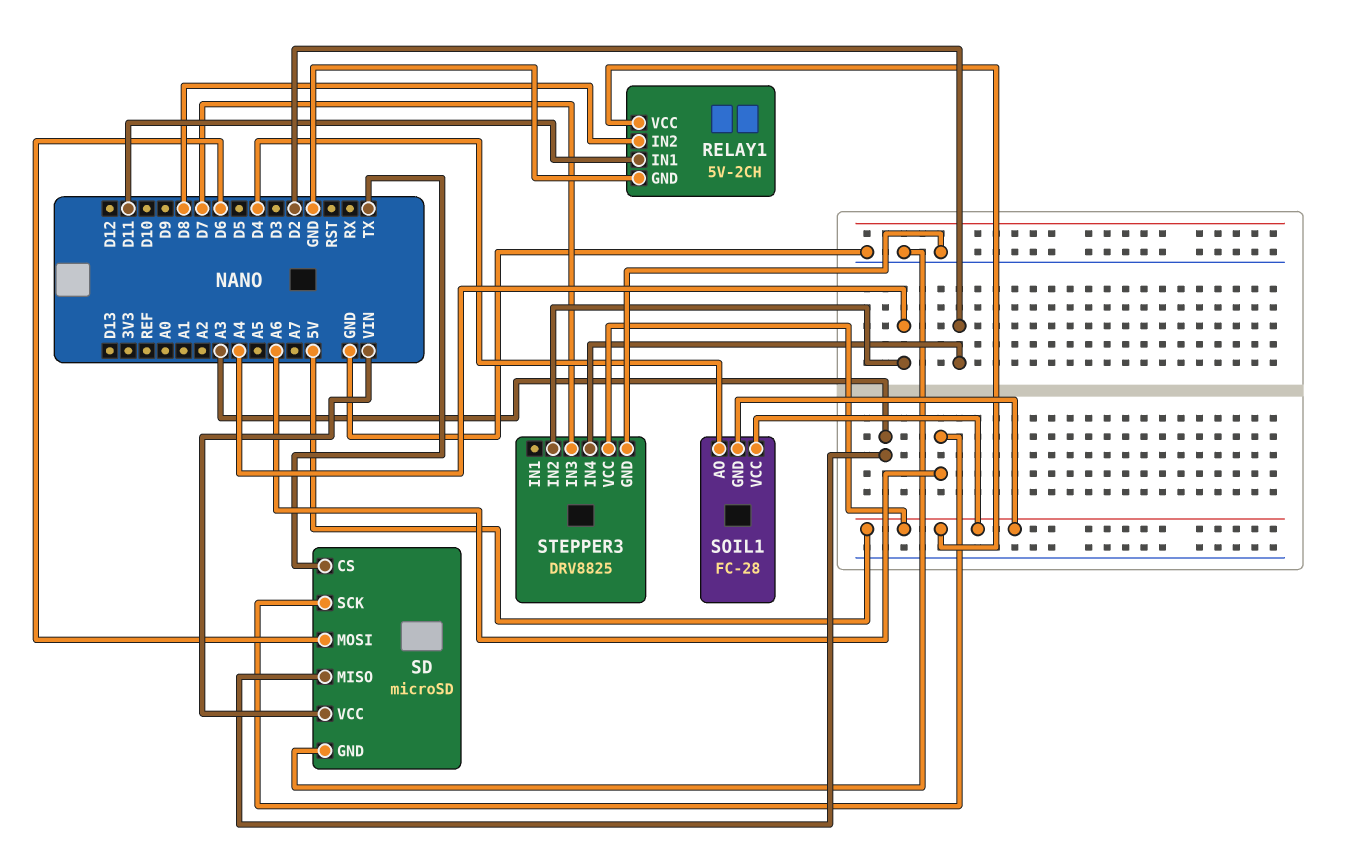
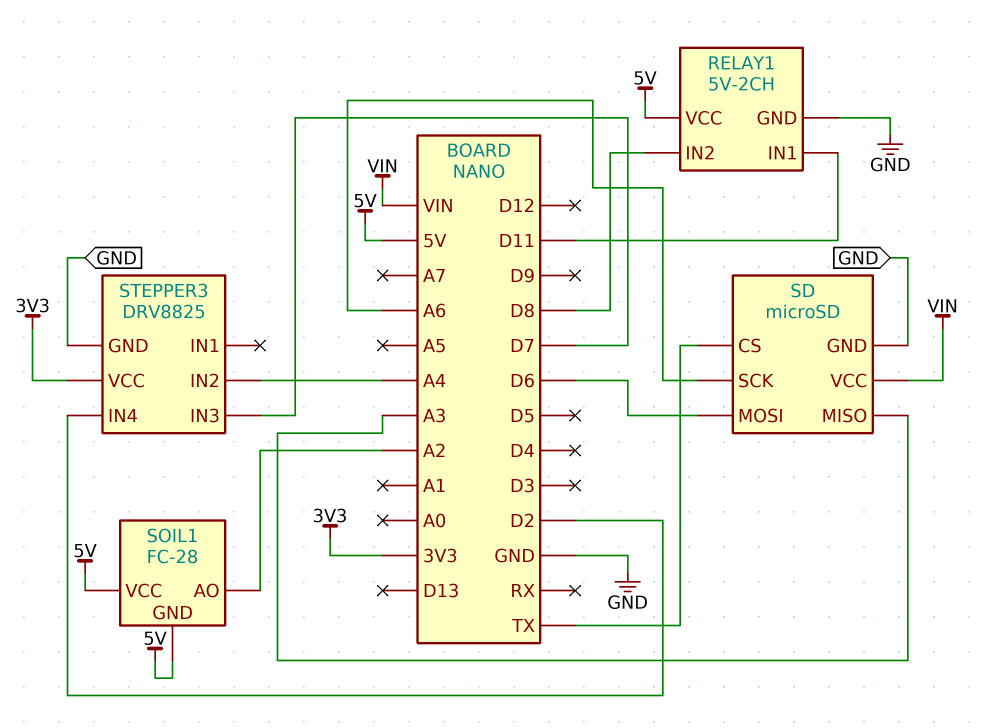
SOIL1 pin AO: D4 -> A2
STEPPER3 pin VCC: 5V -> 3V3

